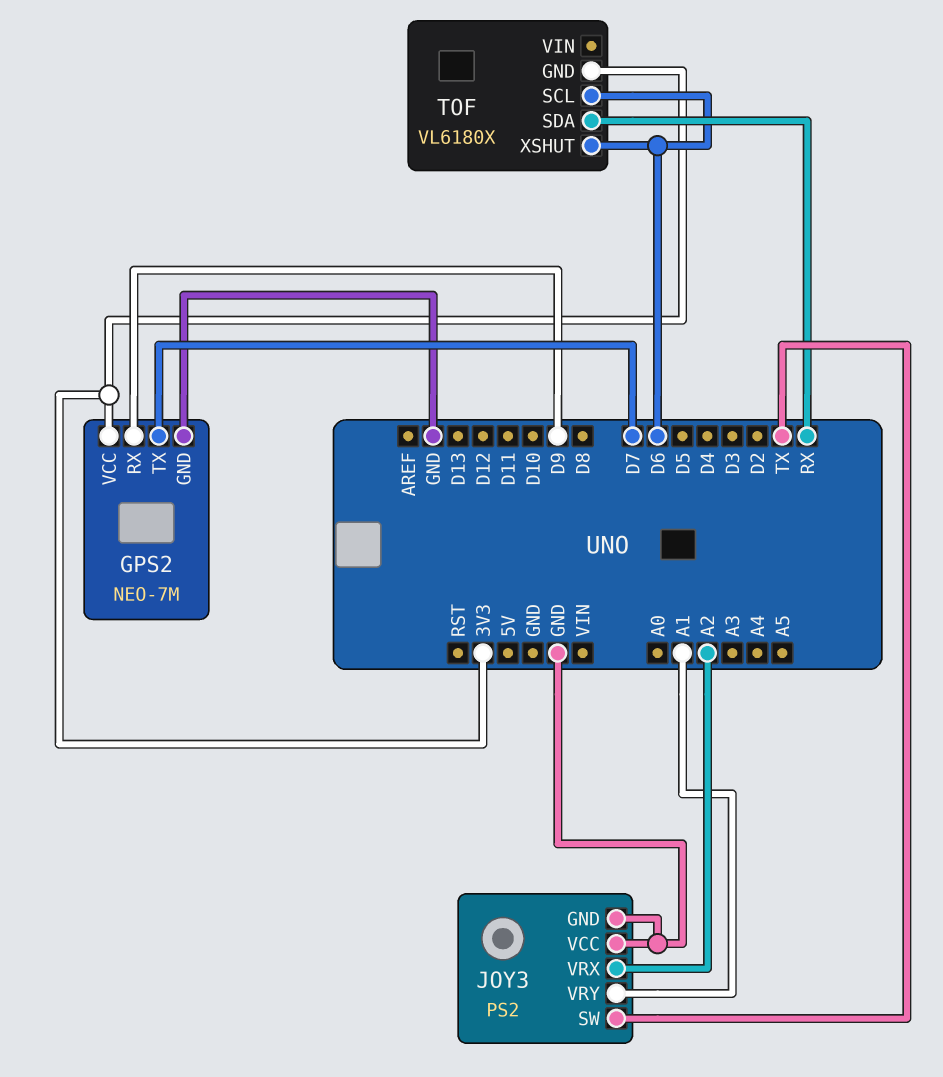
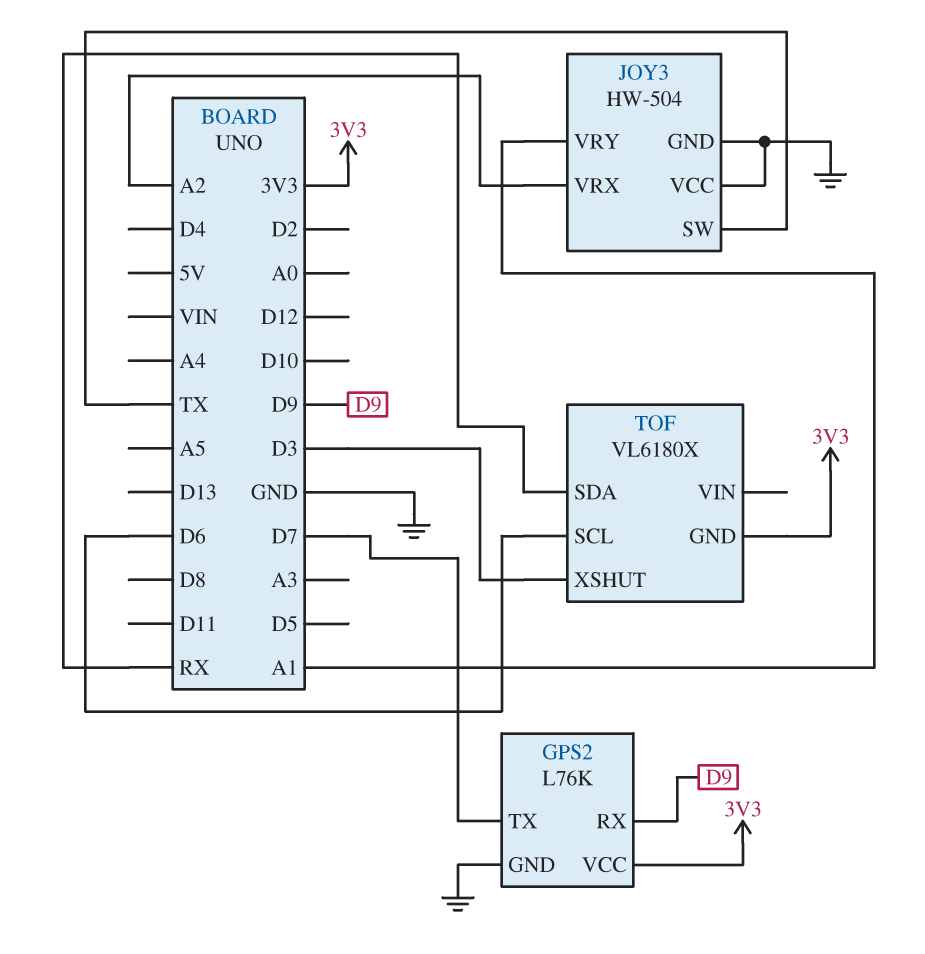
GPS2: NEO-7M -> L76K
JOY3: PS2 -> HW-504
TOF pin XSHUT: D6 -> D3

